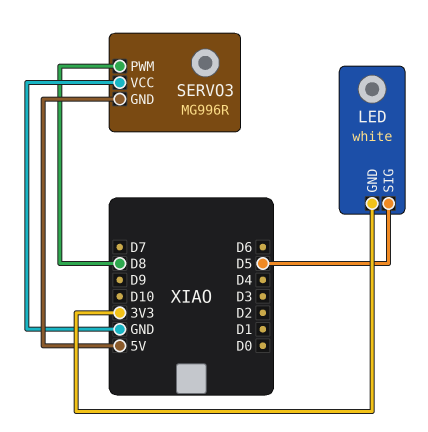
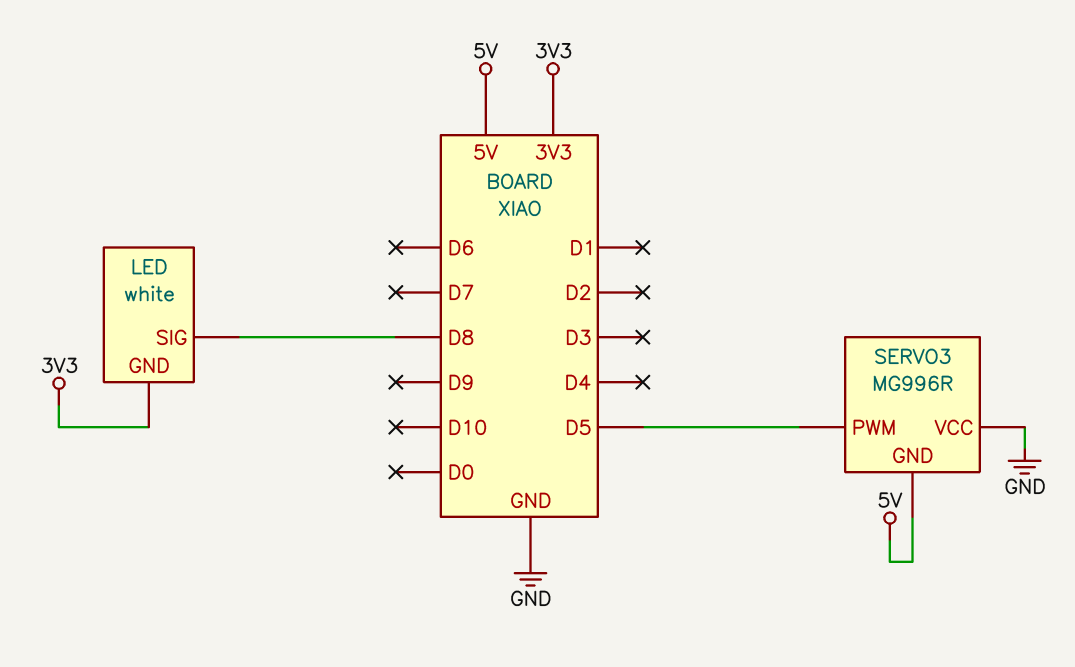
LED pin SIG: D5 -> D8
SERVO3 pin PWM: D8 -> D5

